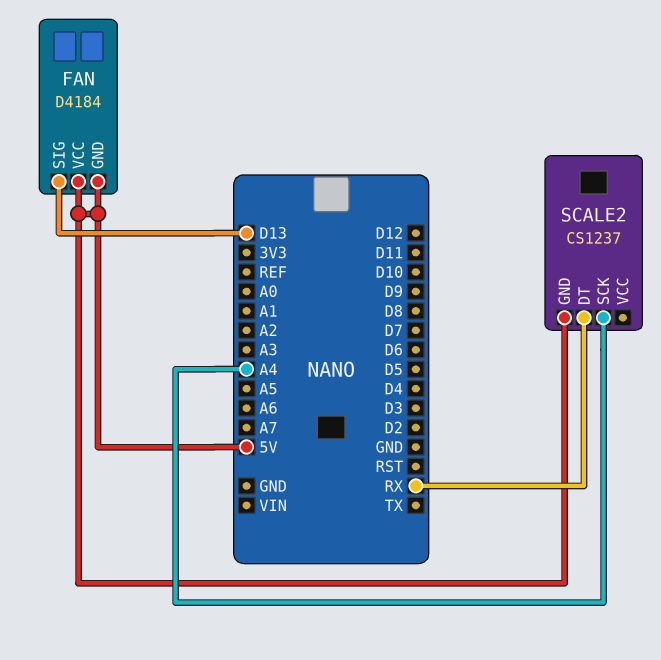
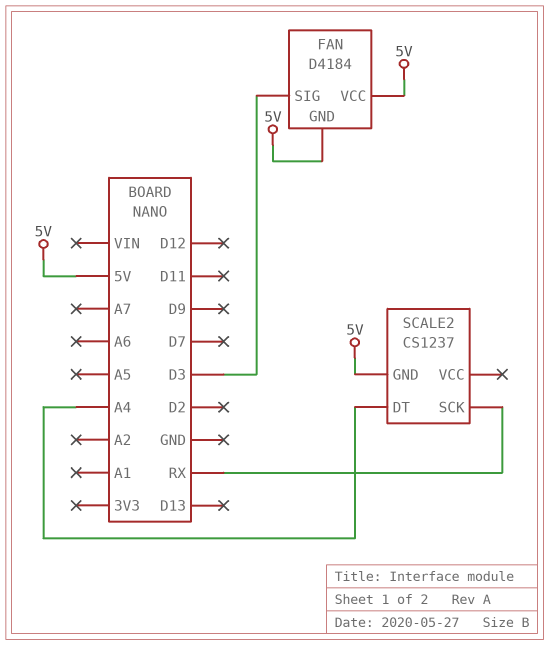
FAN pin SIG: D13 -> D3
SCALE2 pin DT: RX -> A4
SCALE2 pin SCK: A4 -> RX

